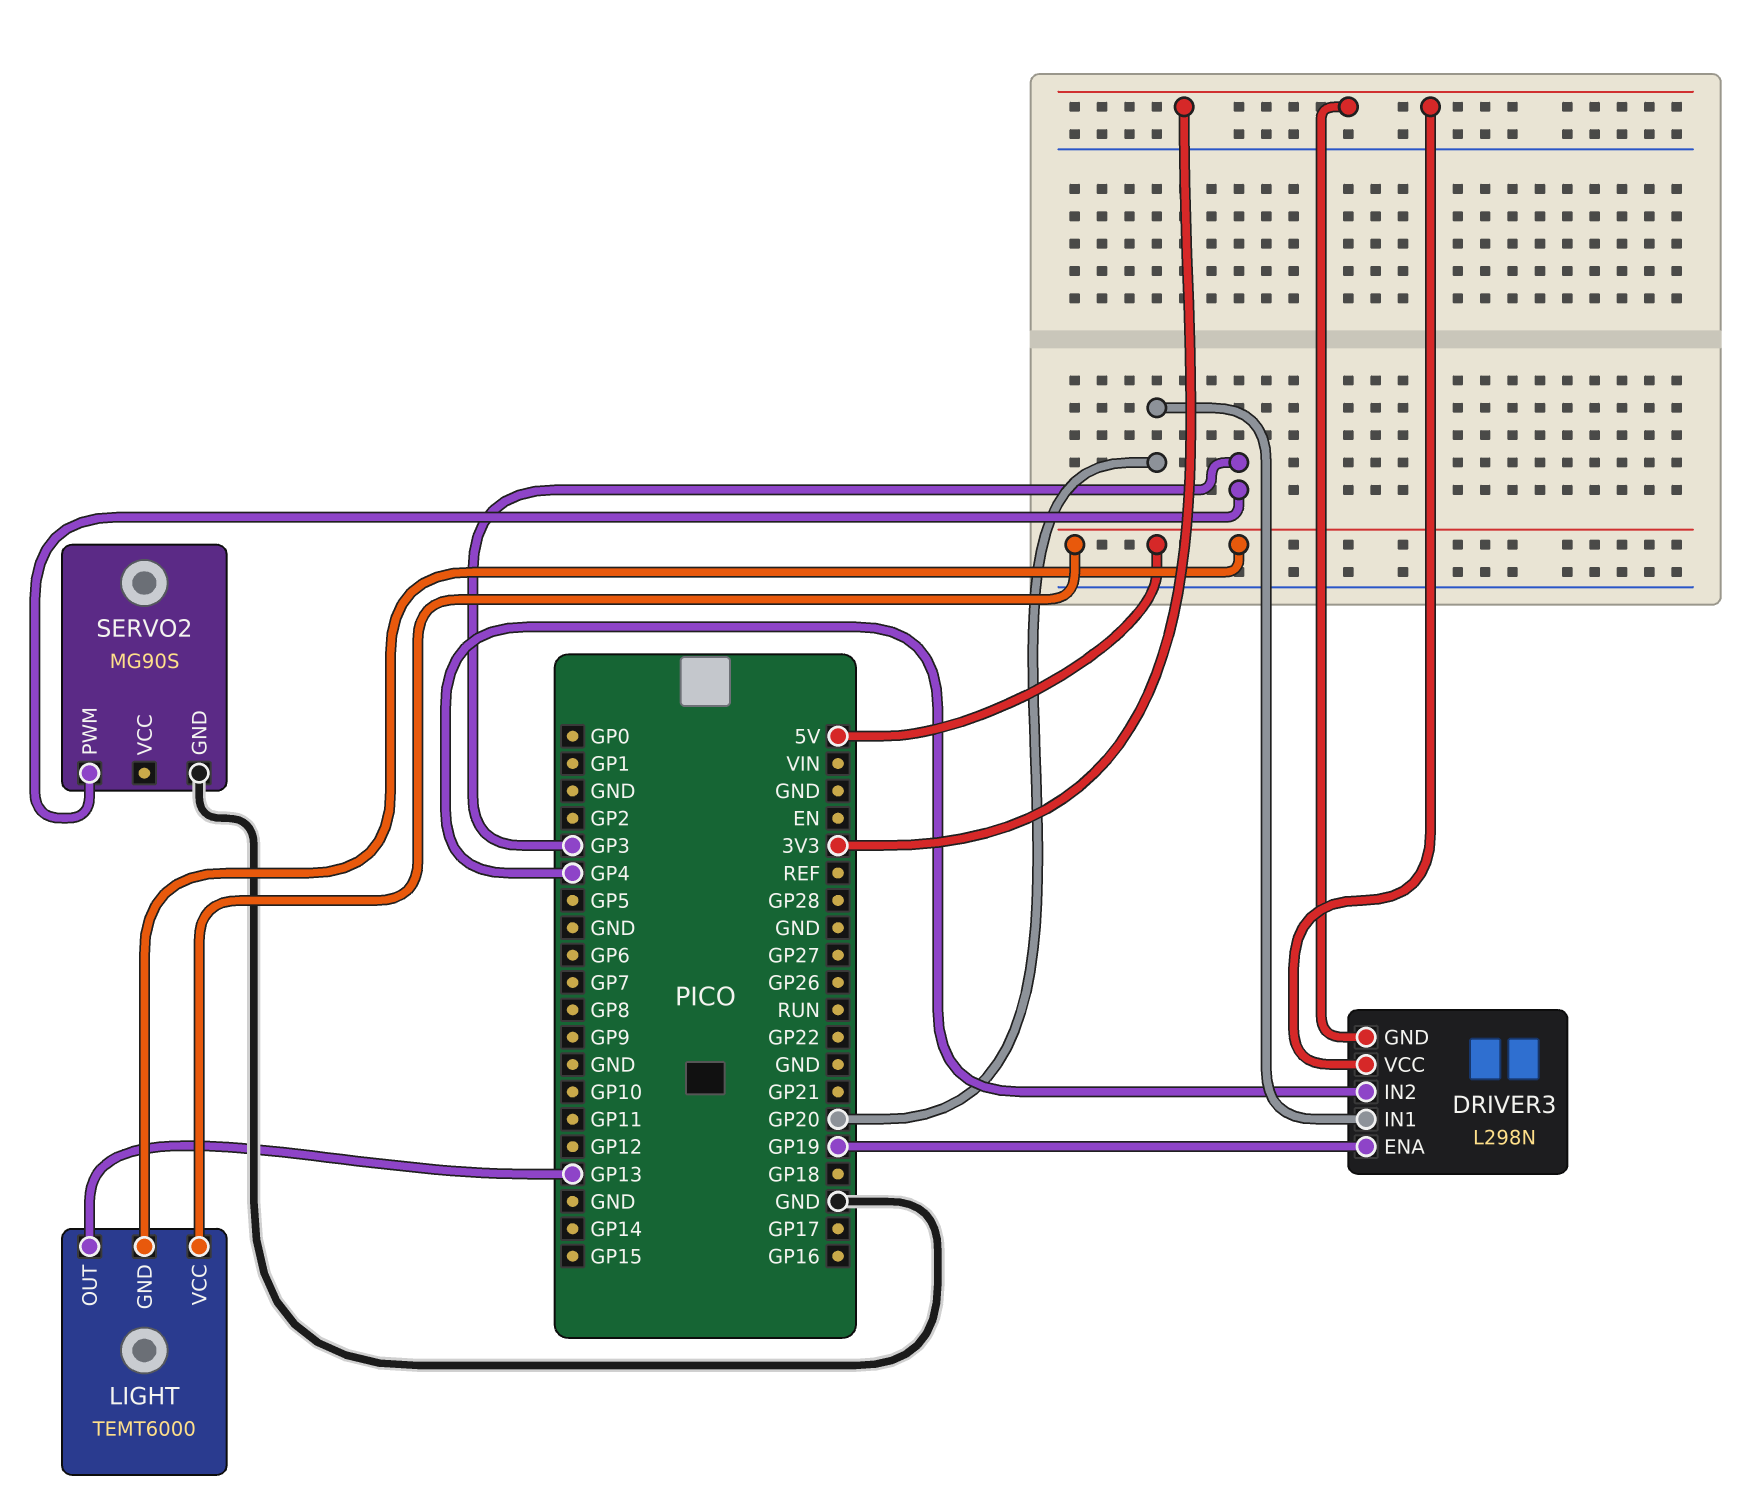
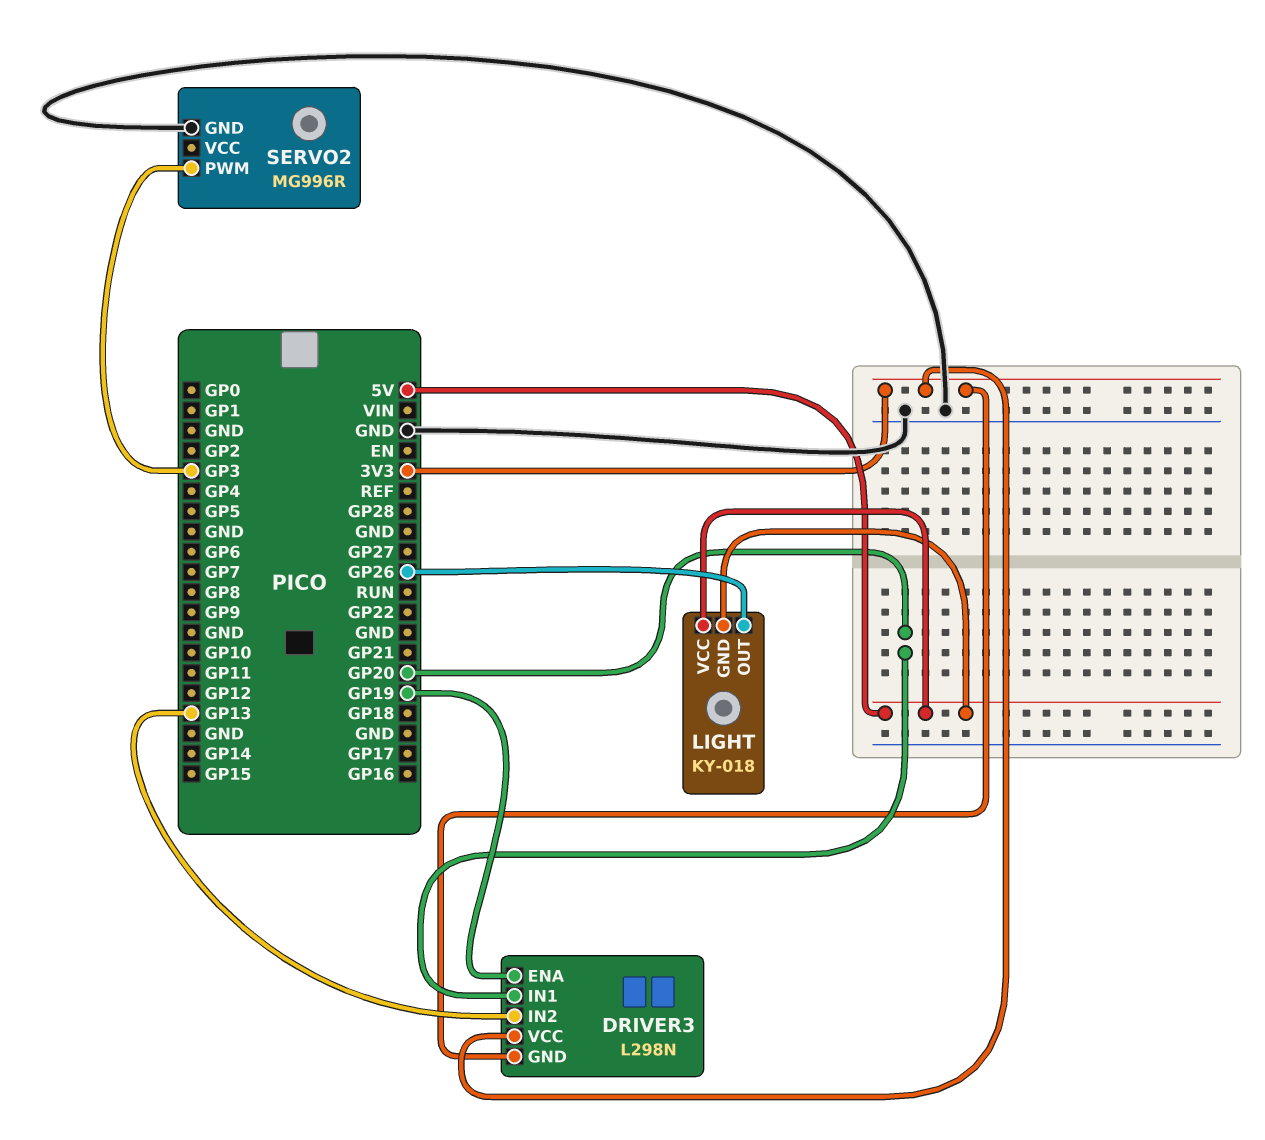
DRIVER3 pin IN2: GP4 -> GP13
LIGHT: TEMT6000 -> KY-018
LIGHT pin OUT: GP13 -> GP26
SERVO2: MG90S -> MG996R

